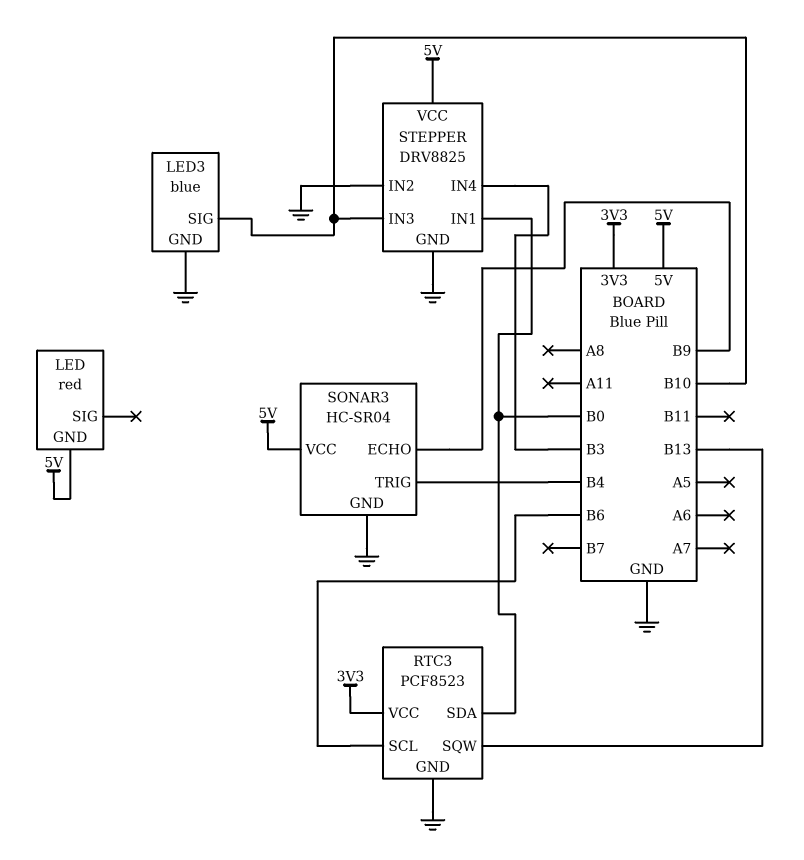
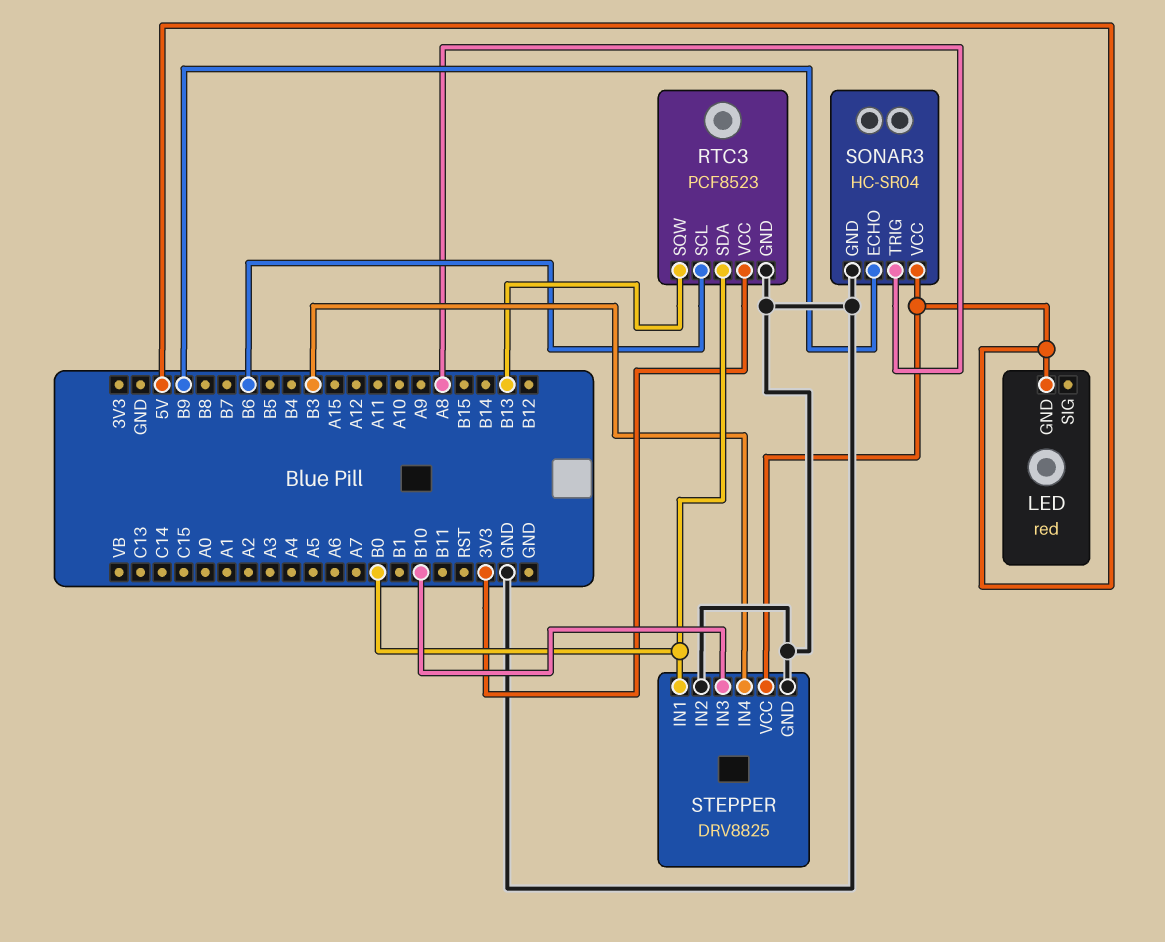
LED3: blue -> none
LED3 pin GND: GND -> none
LED3 pin SIG: B10 -> none
SONAR3 pin TRIG: B4 -> A8

